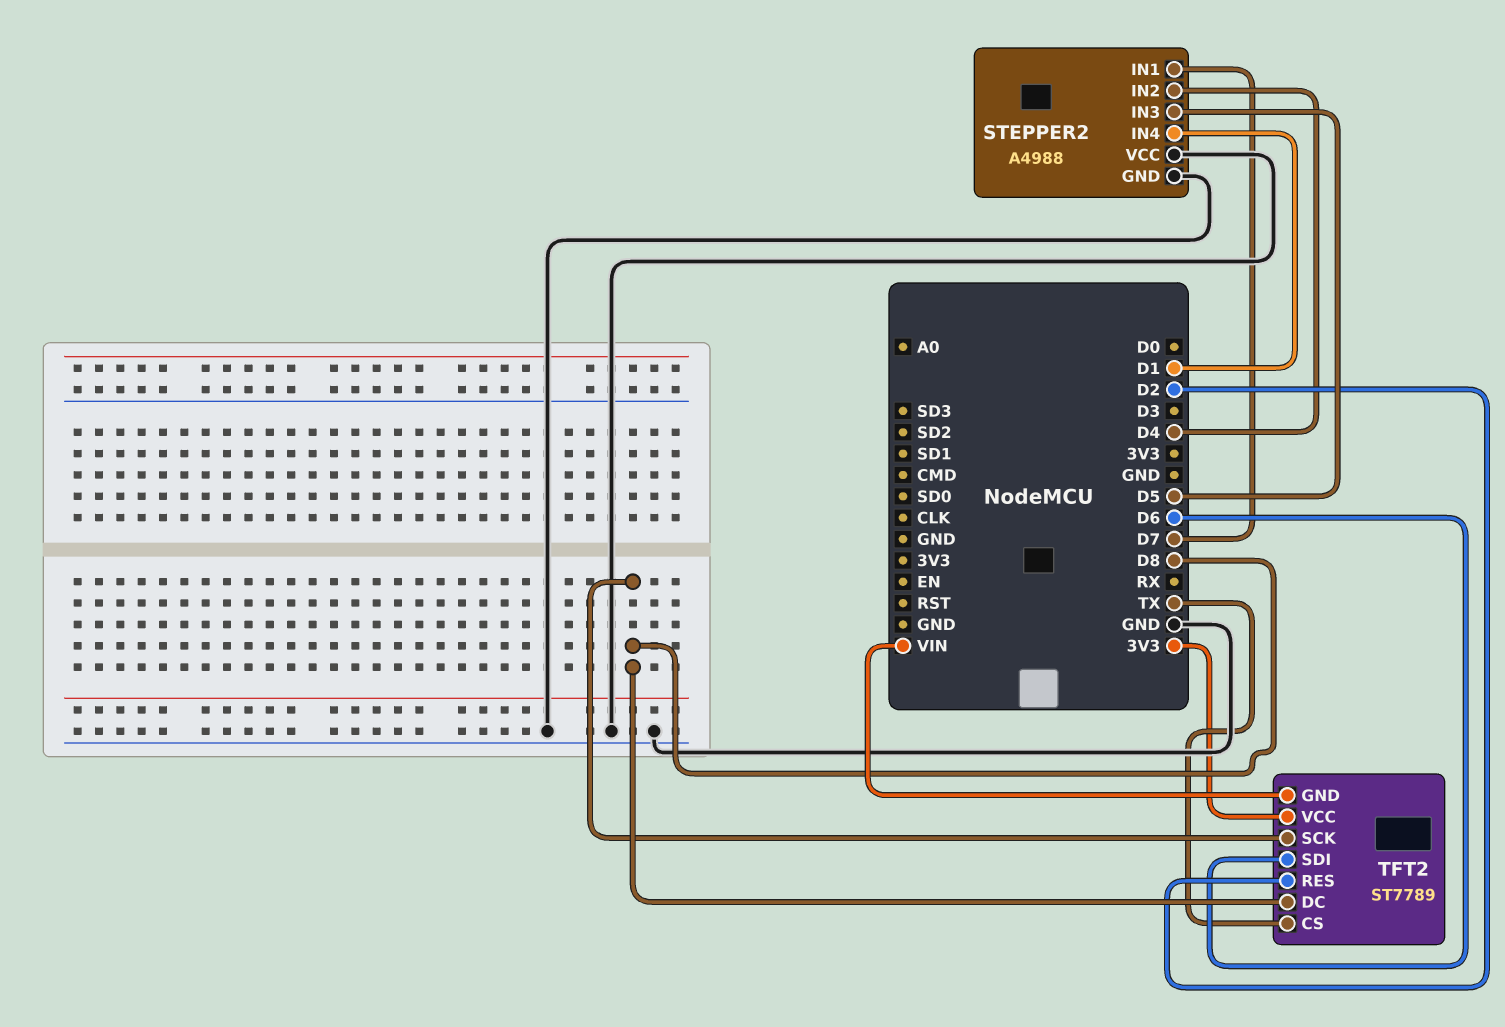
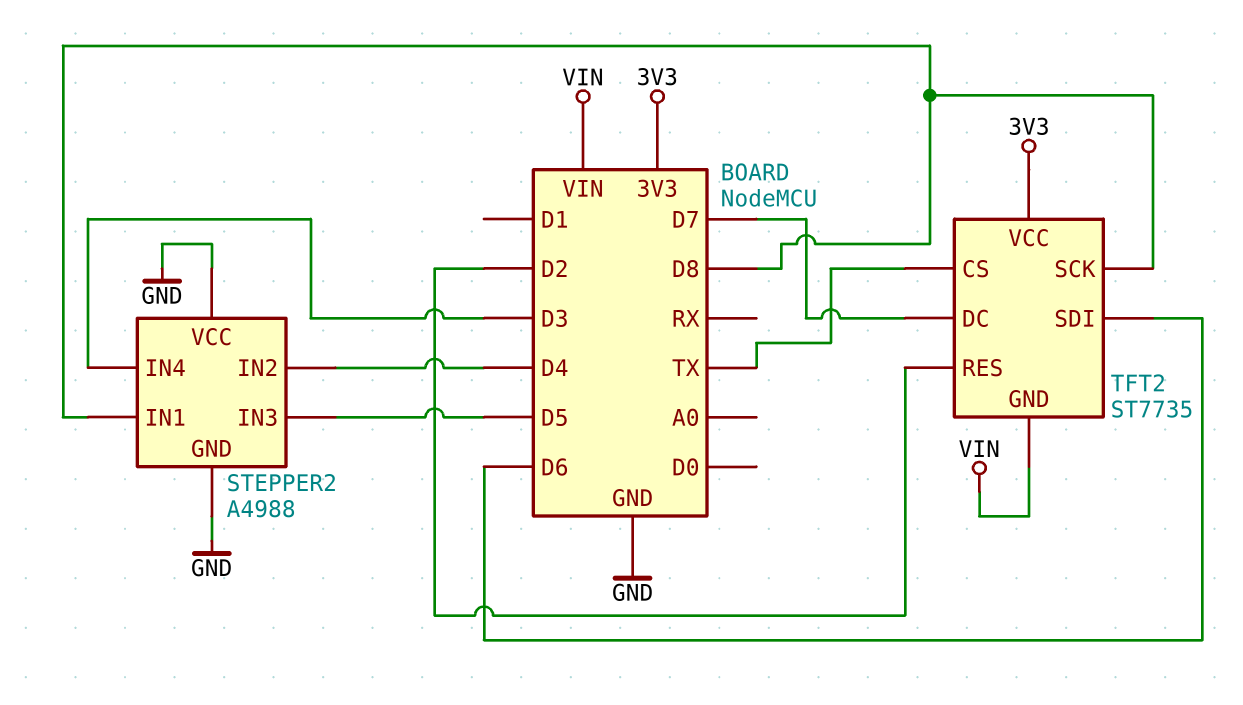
STEPPER2 pin IN1: D7 -> D8
STEPPER2 pin IN4: D1 -> D3
TFT2: ST7789 -> ST7735
TFT2 pin DC: D8 -> D7

